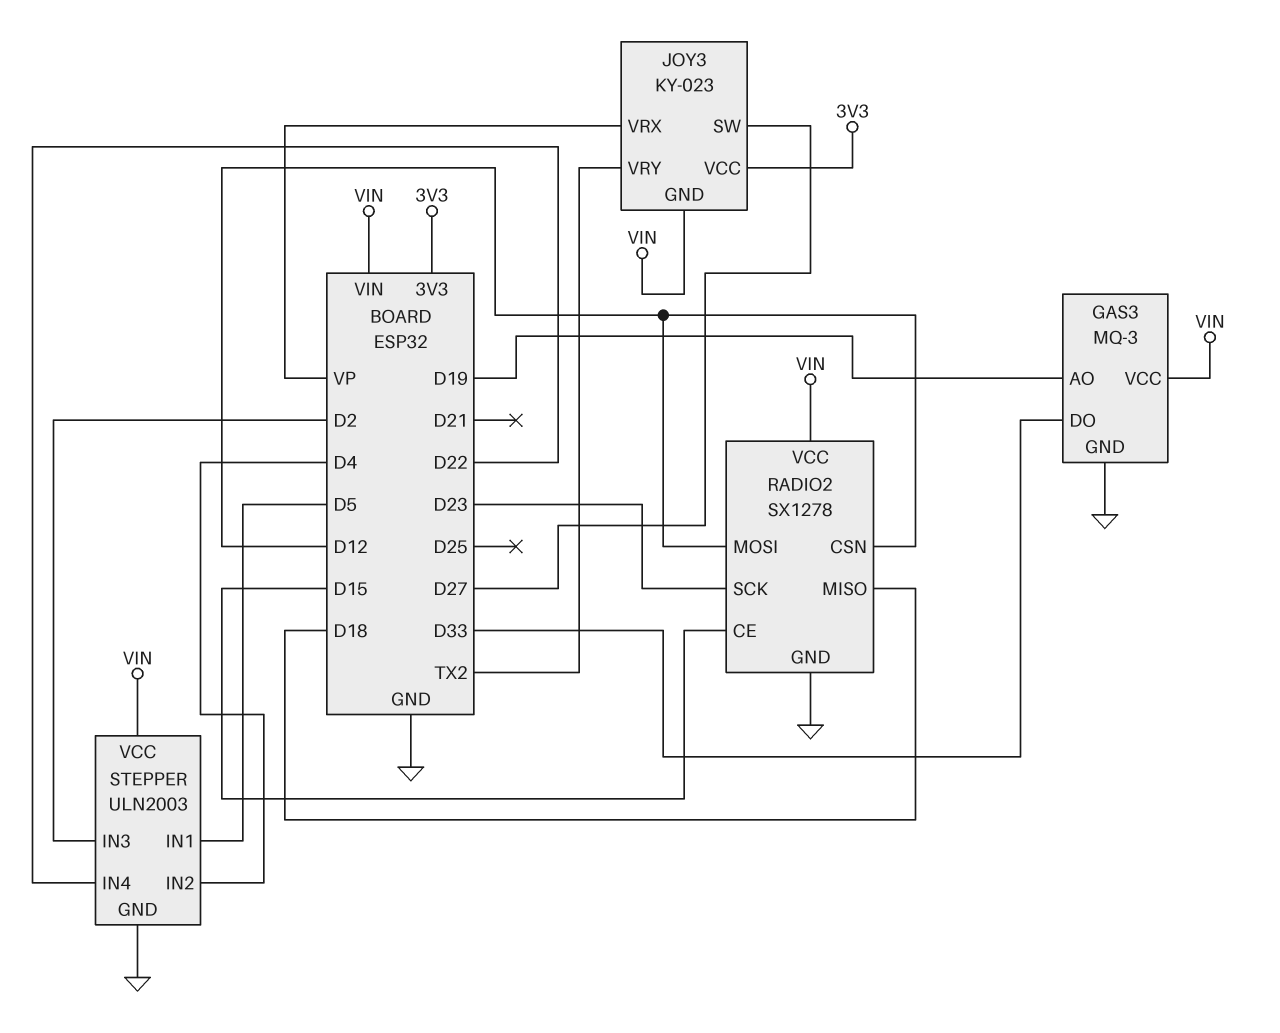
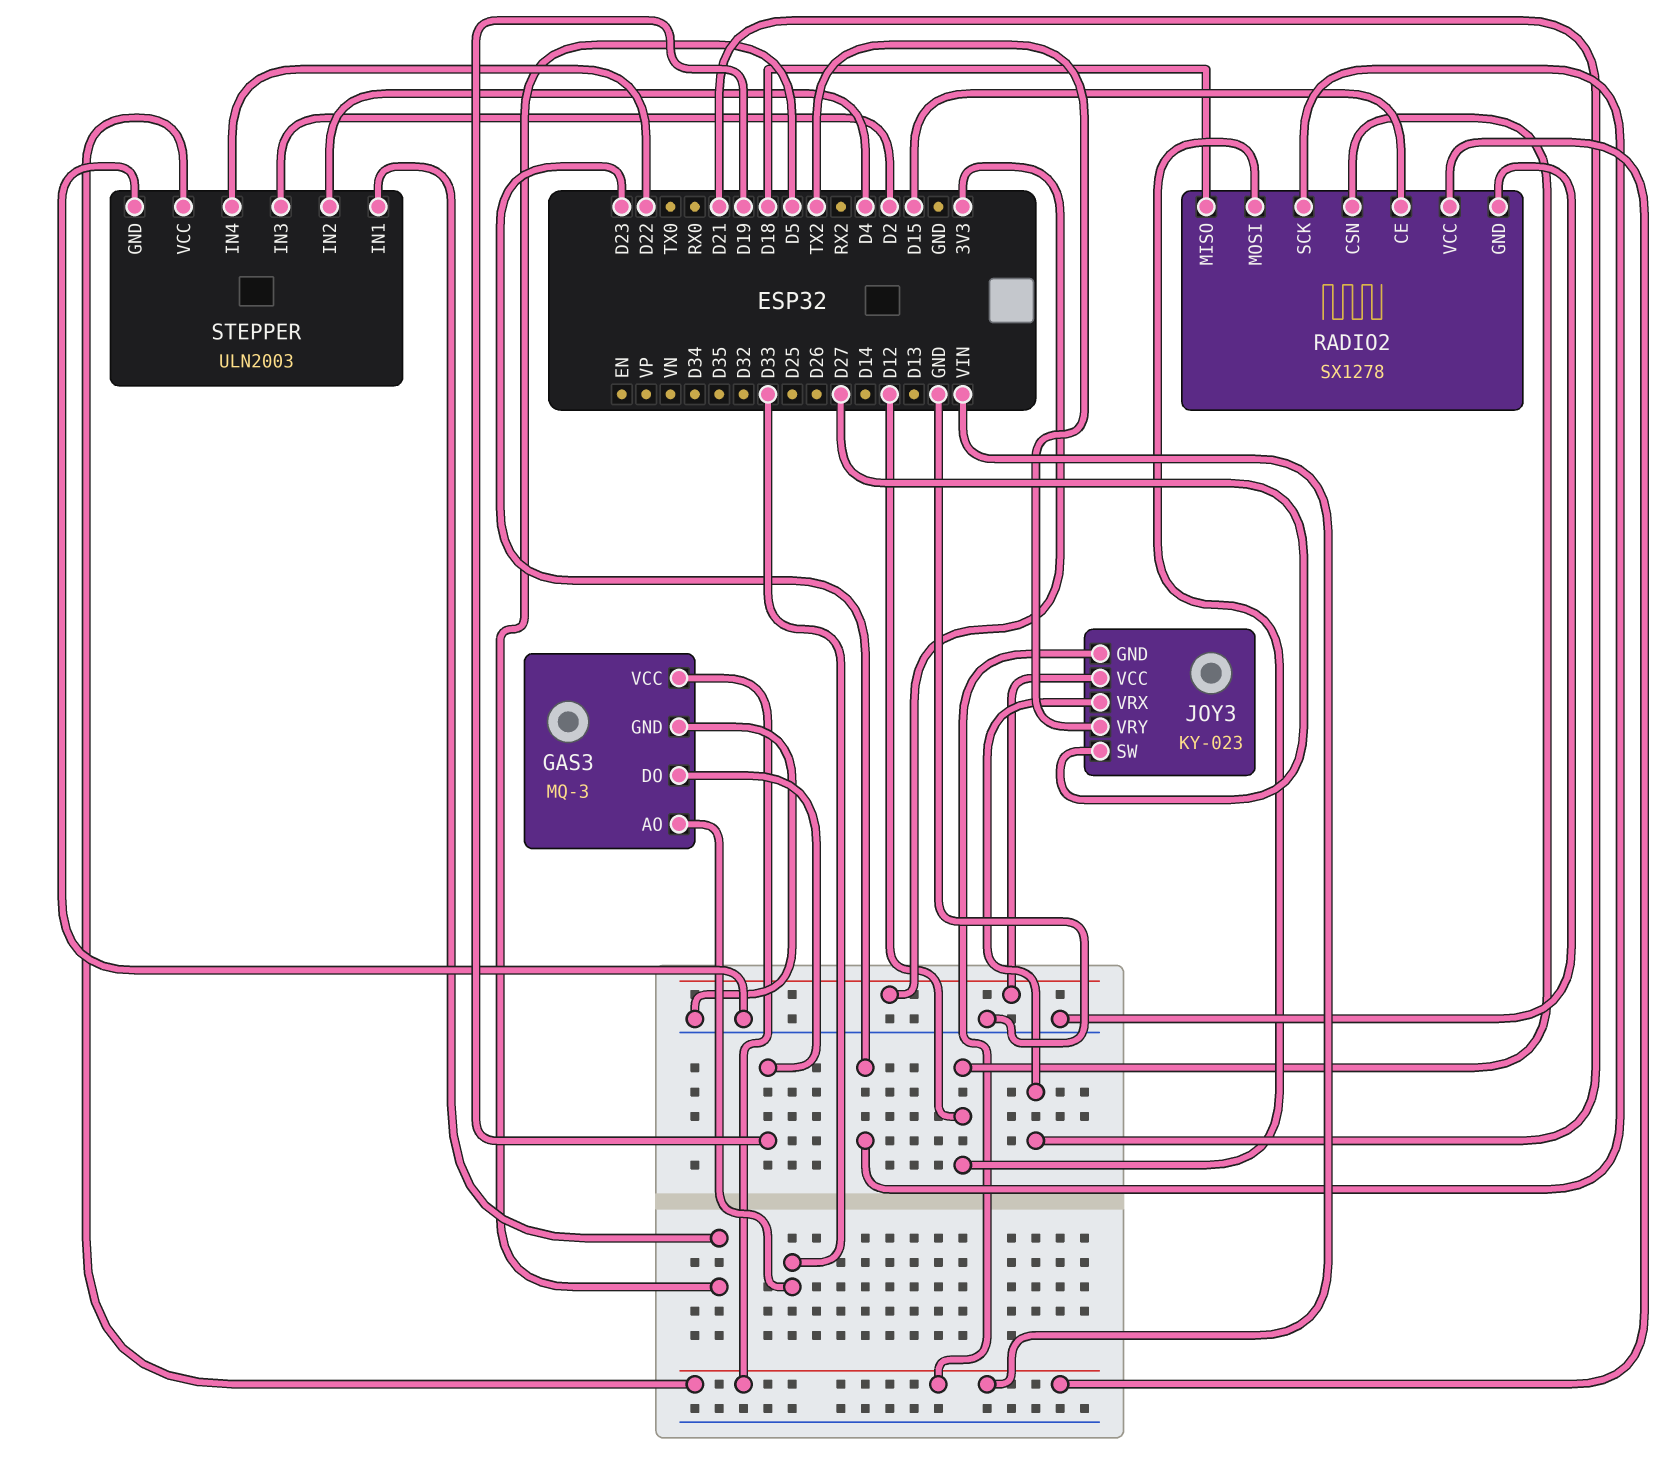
GAS3 pin AO: D19 -> D33
GAS3 pin DO: D33 -> D19
JOY3 pin VRX: VP -> D21

